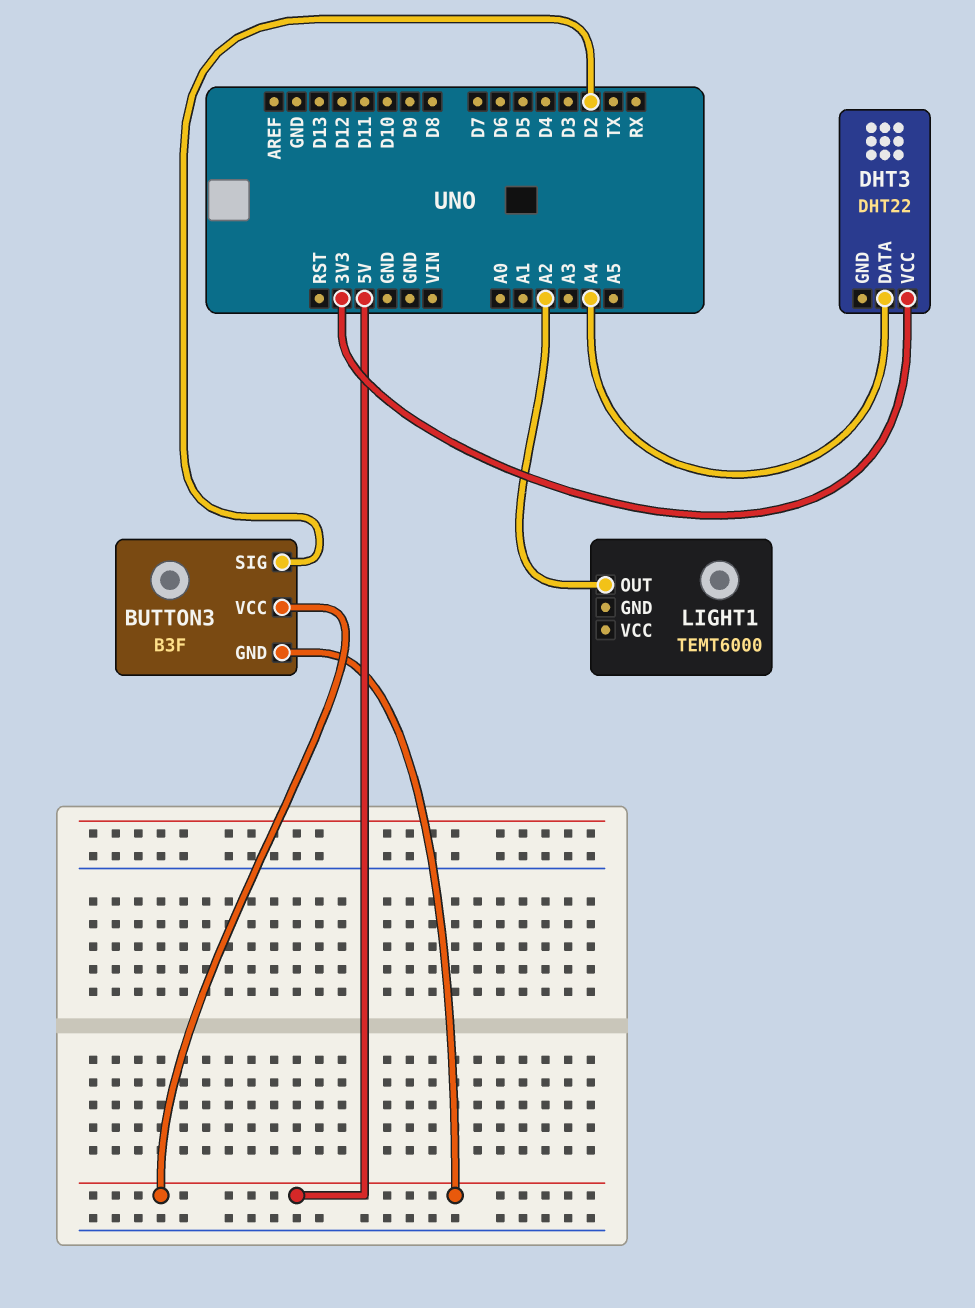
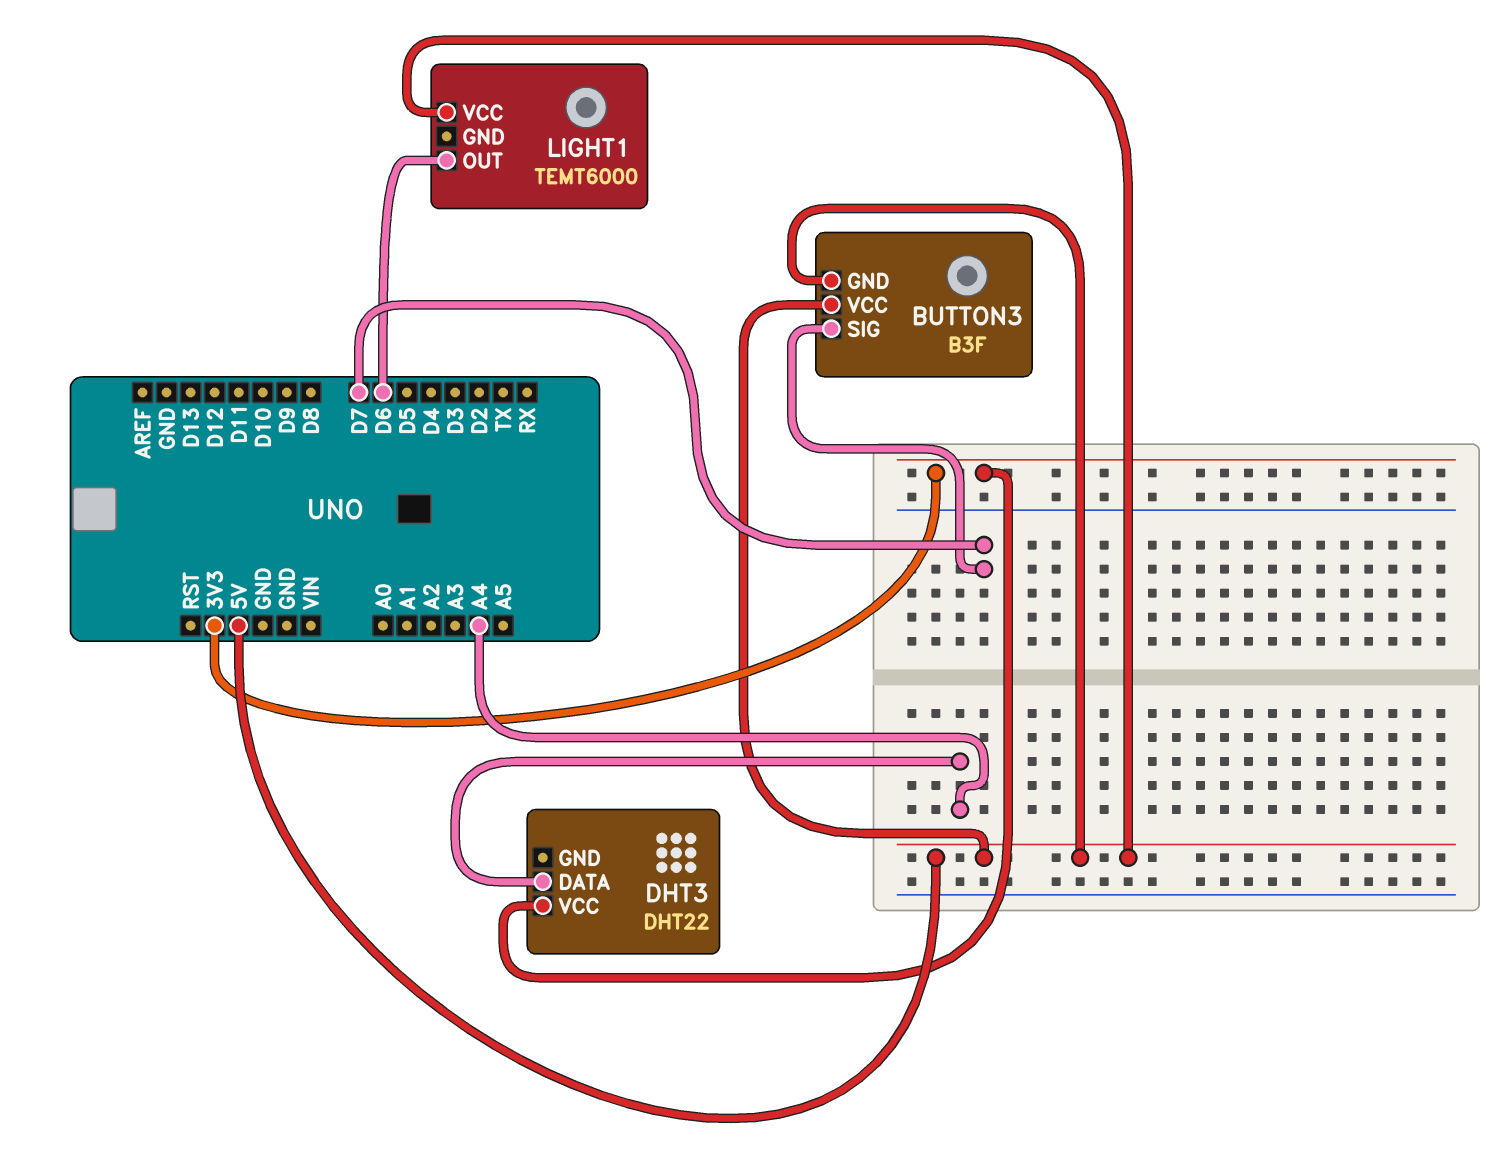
BUTTON3 pin SIG: D2 -> D7
LIGHT1 pin OUT: A2 -> D6
LIGHT1 pin VCC: none -> 5V

